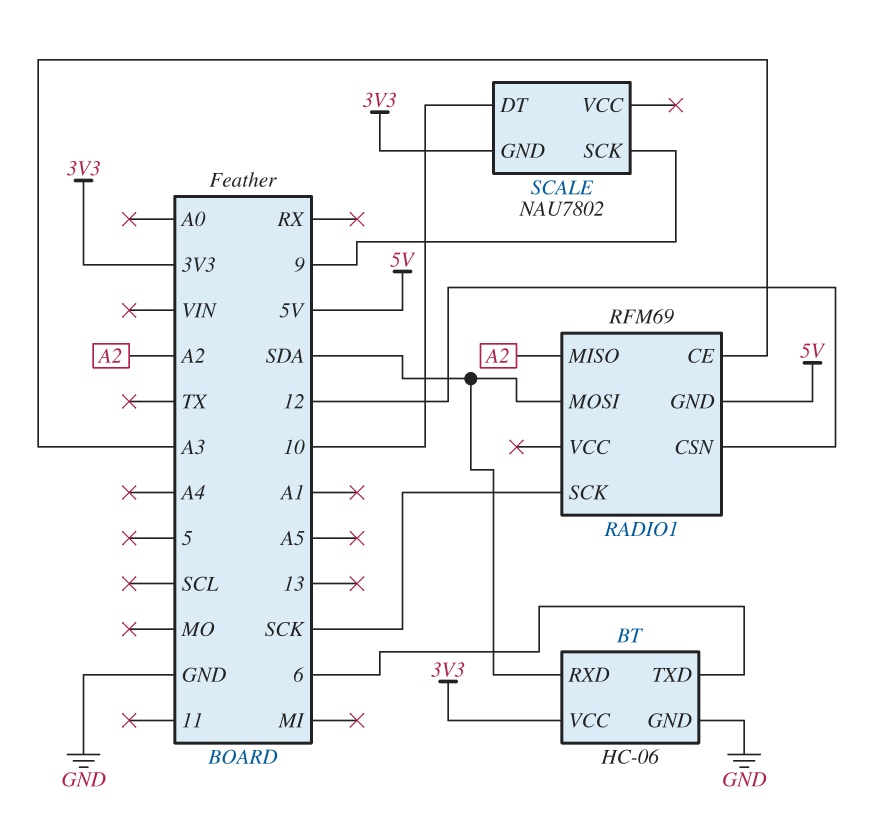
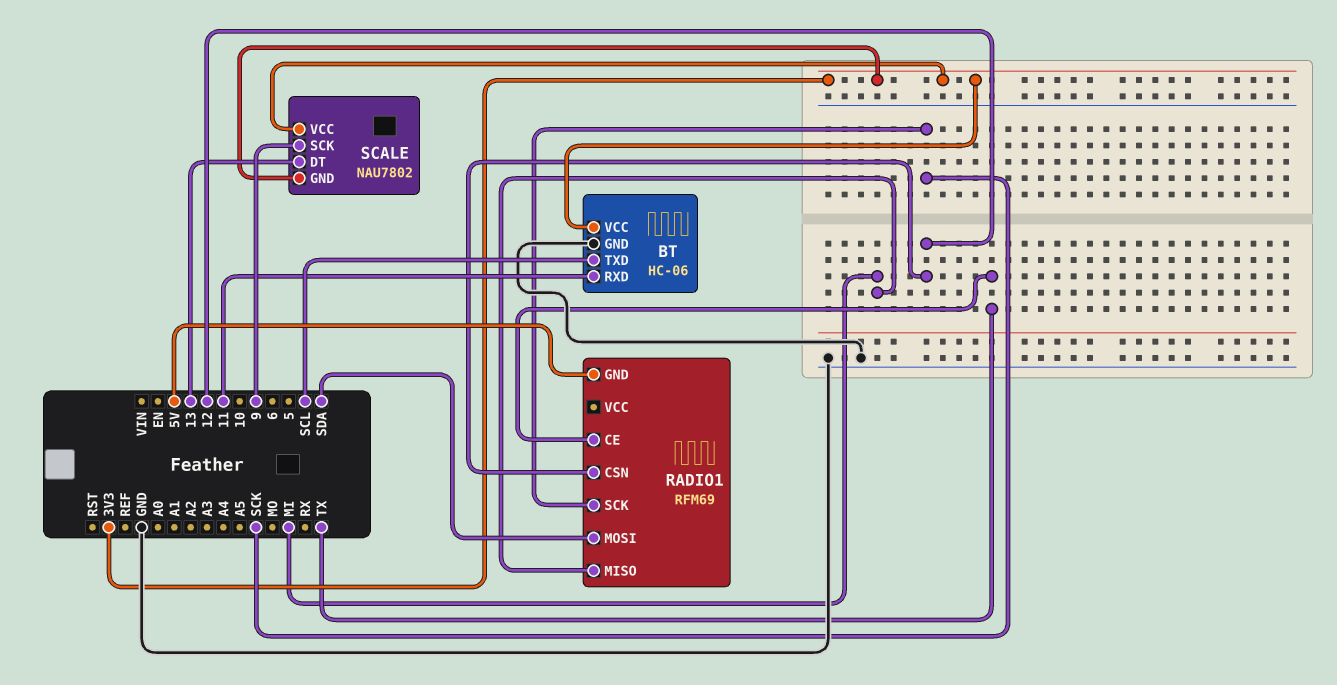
BT pin RXD: SDA -> 11
BT pin TXD: 6 -> SCL
RADIO1 pin CE: A3 -> TX
RADIO1 pin MISO: A2 -> MI
SCALE pin DT: 10 -> 13
SCALE pin VCC: none -> 3V3

